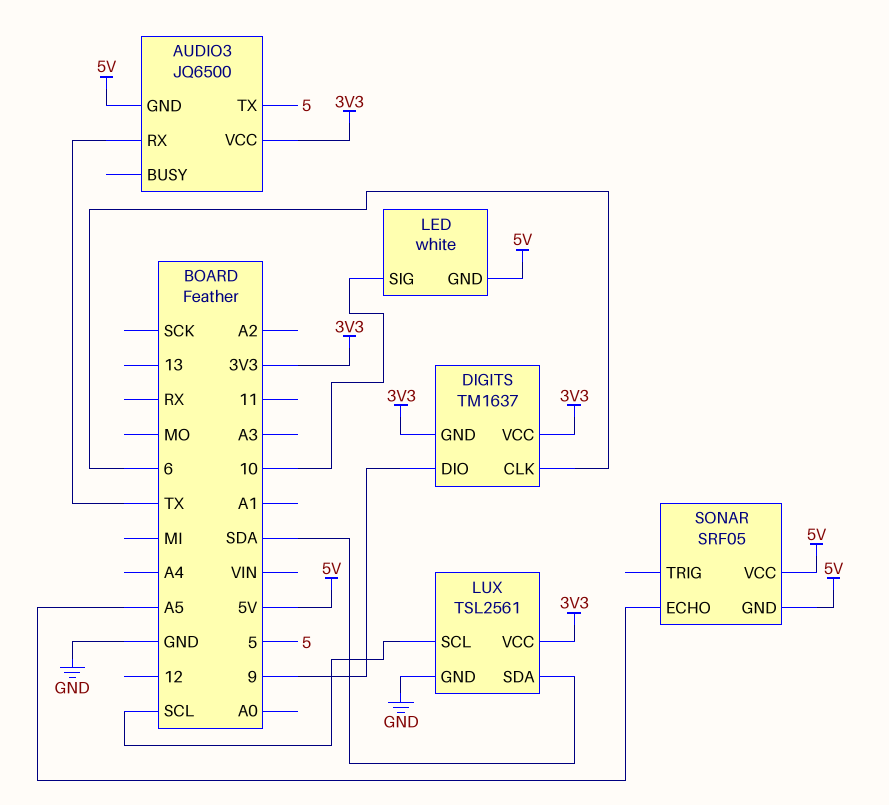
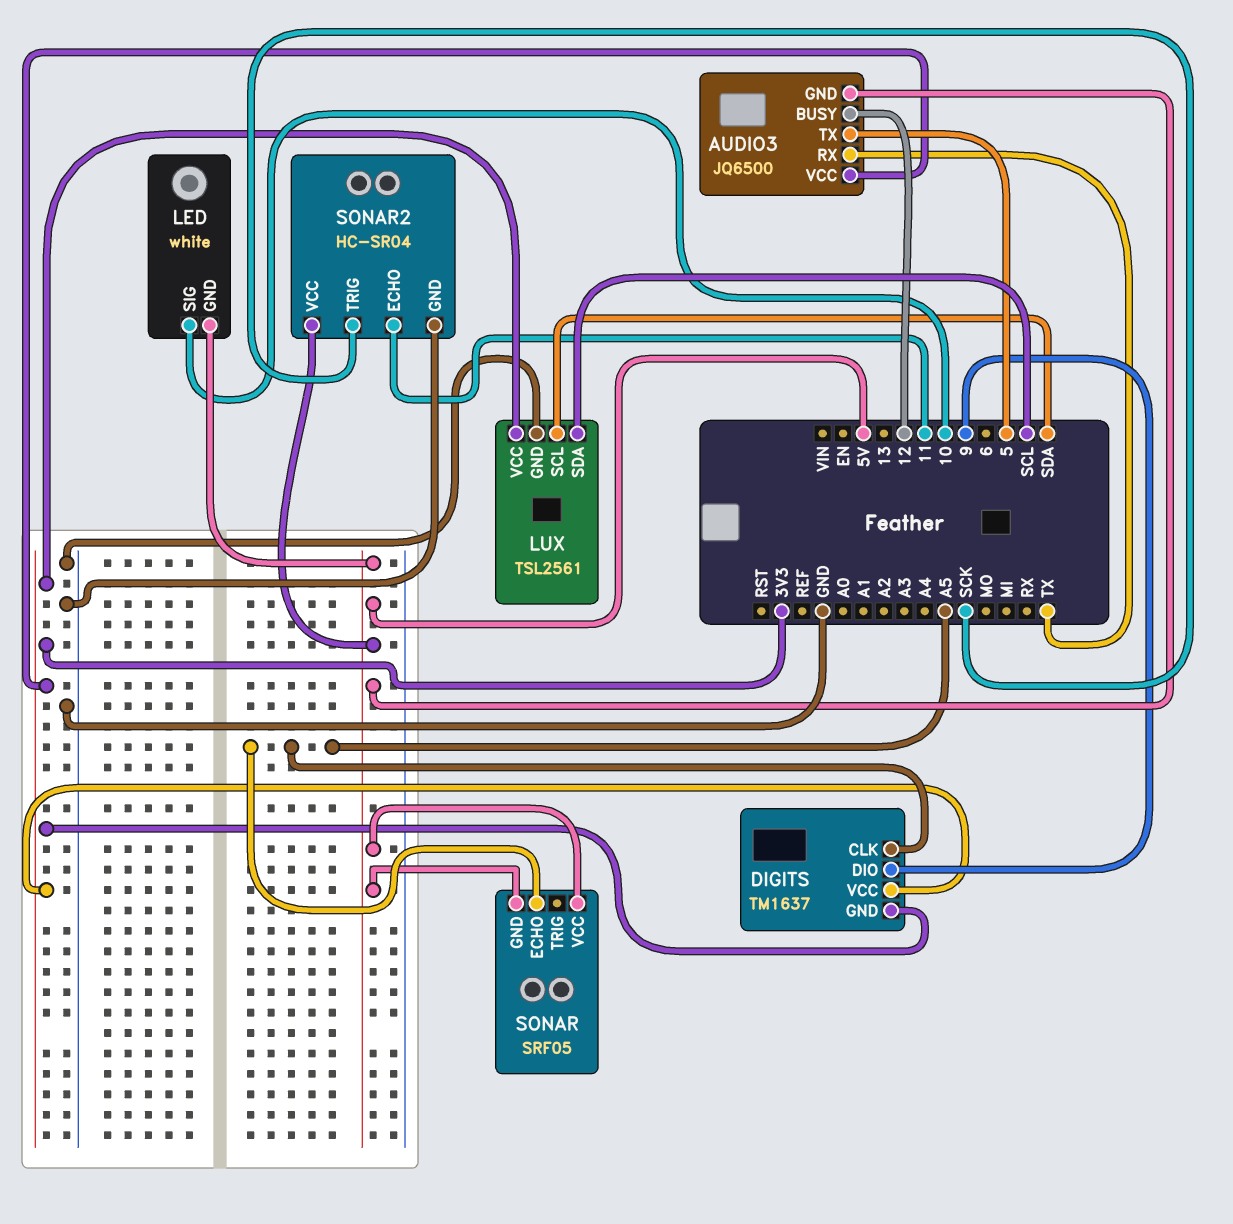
AUDIO3 pin BUSY: none -> 12
DIGITS pin CLK: 6 -> A5
LUX pin SCL: SCL -> SDA
LUX pin SDA: SDA -> SCL
SONAR2: none -> HC-SR04
SONAR2 pin ECHO: none -> 11
SONAR2 pin GND: none -> GND
SONAR2 pin TRIG: none -> SCK
SONAR2 pin VCC: none -> 5V

